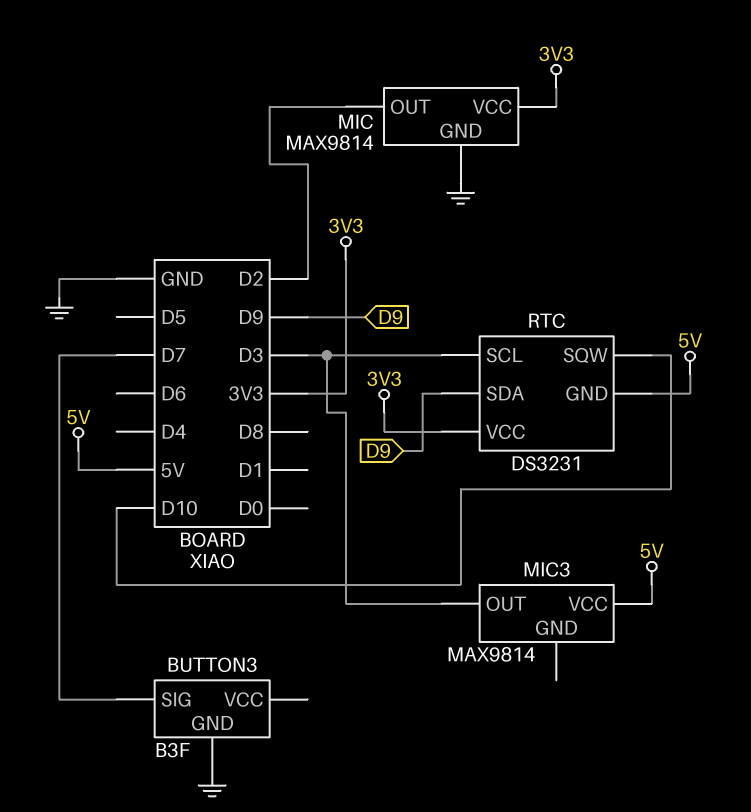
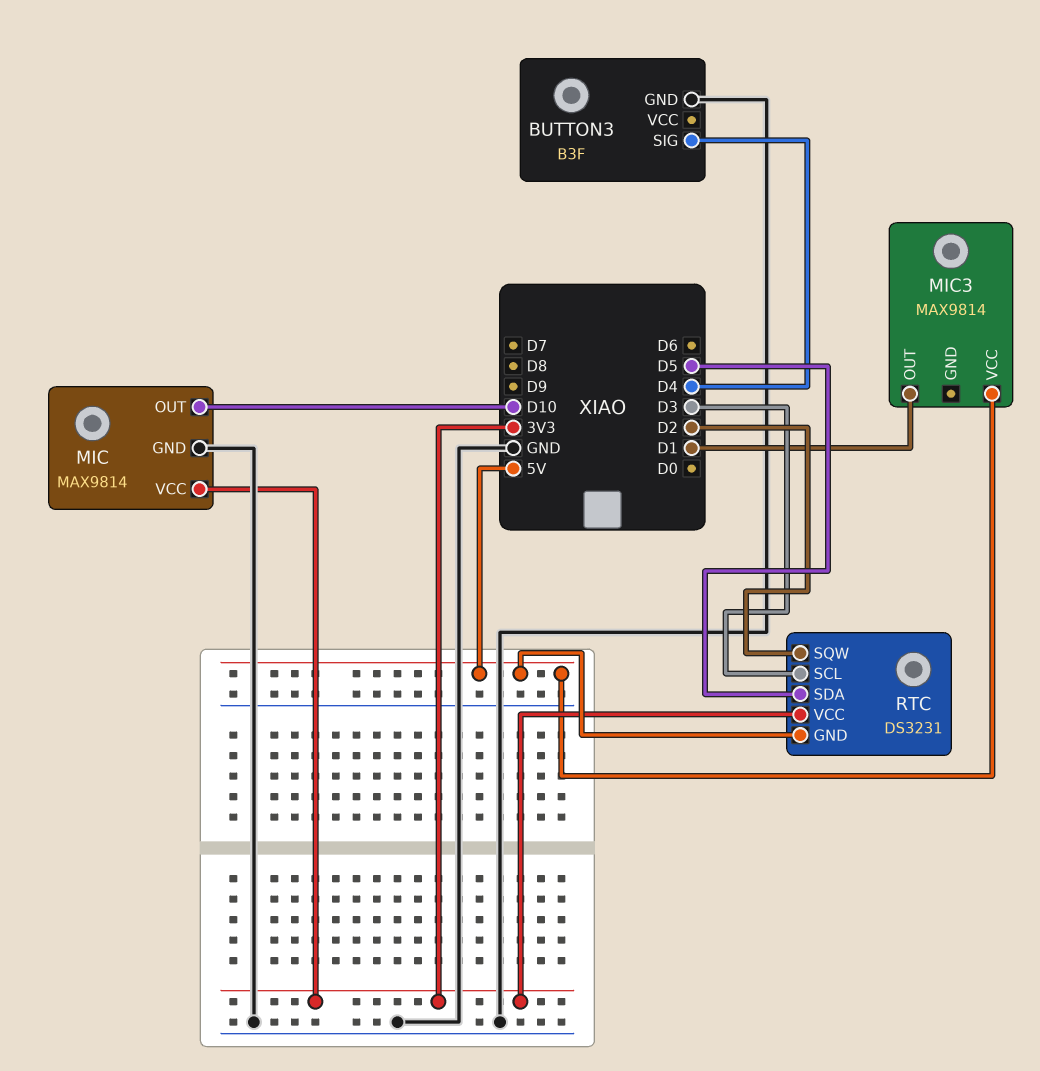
BUTTON3 pin SIG: D7 -> D4
MIC pin OUT: D2 -> D10
MIC3 pin OUT: D3 -> D1
RTC pin SDA: D9 -> D5
RTC pin SQW: D10 -> D2

